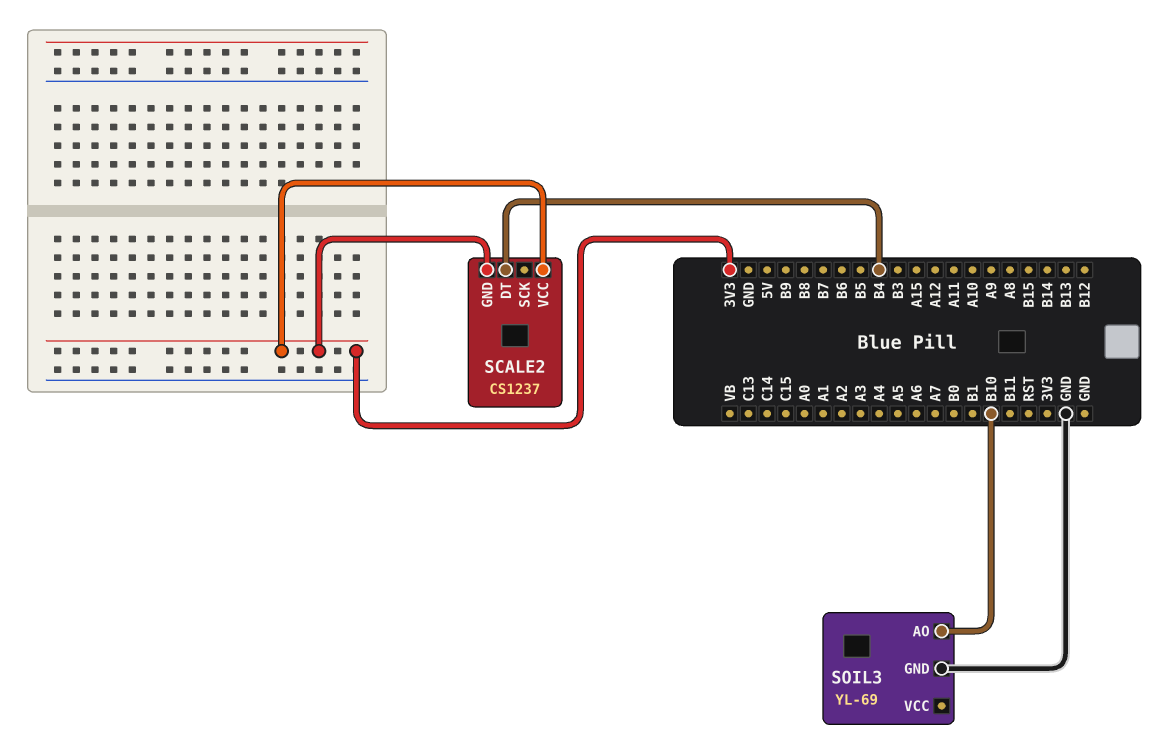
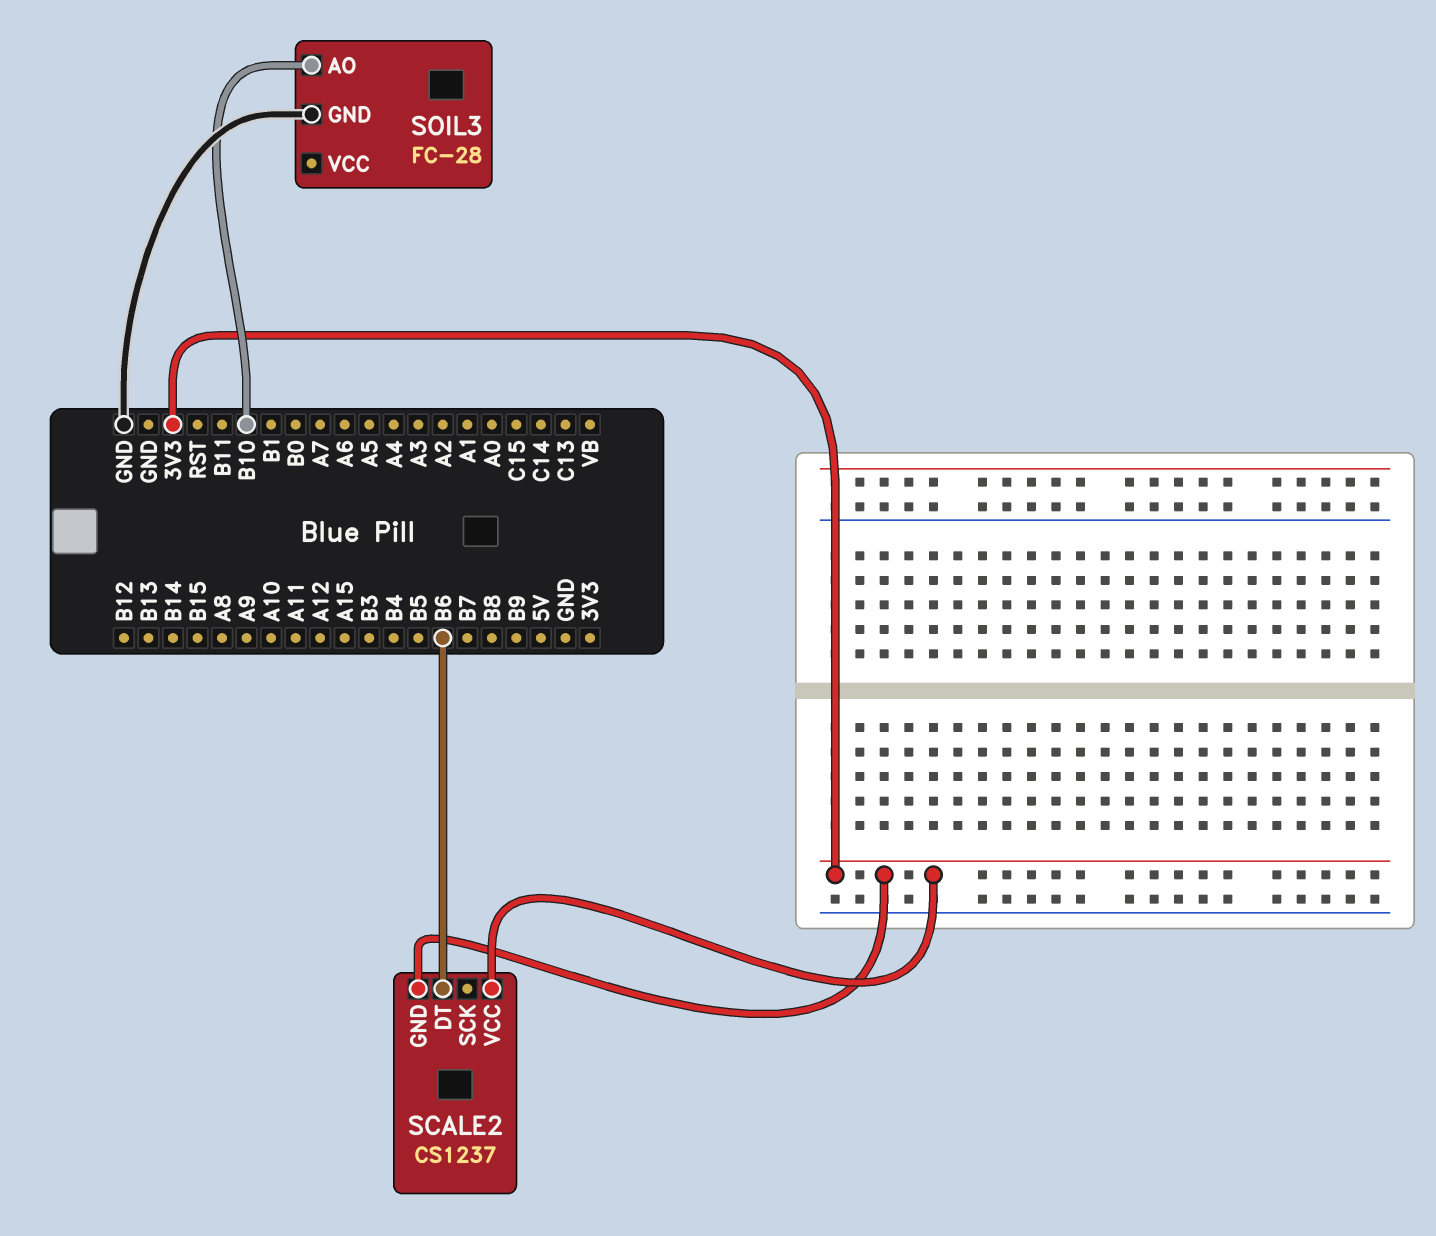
SCALE2 pin DT: B4 -> B6
SOIL3: YL-69 -> FC-28

